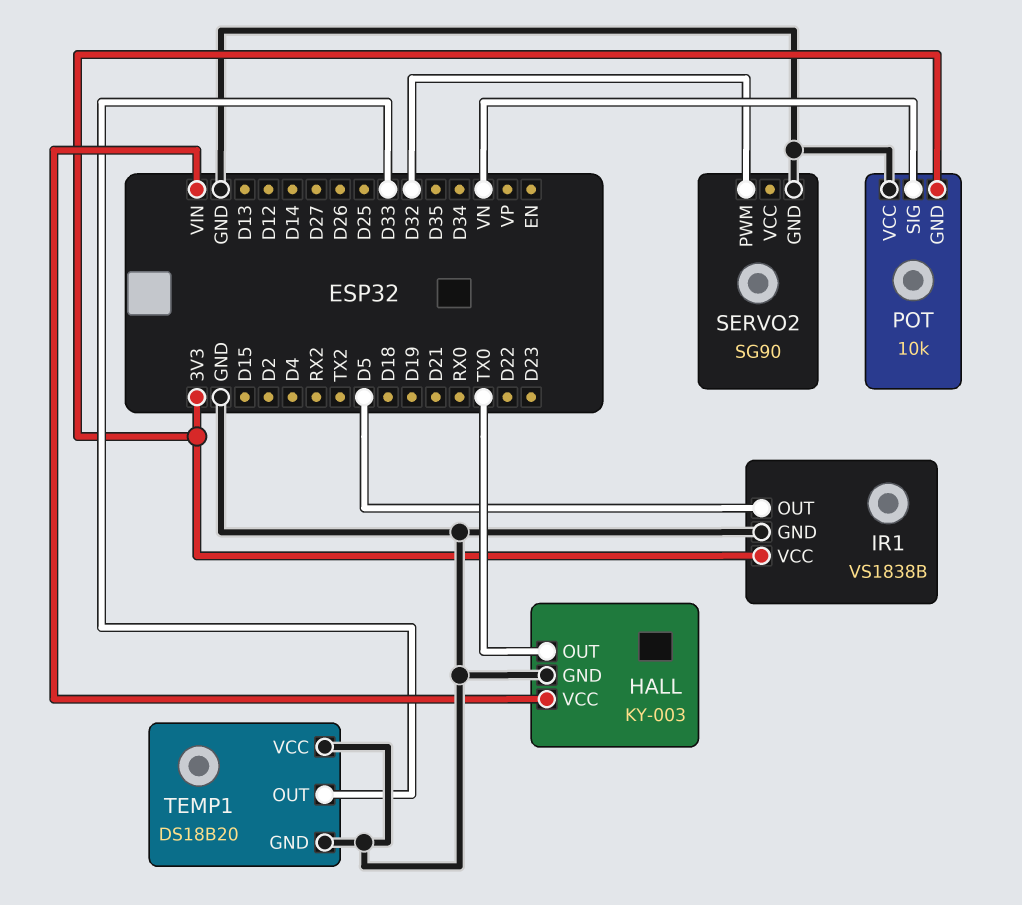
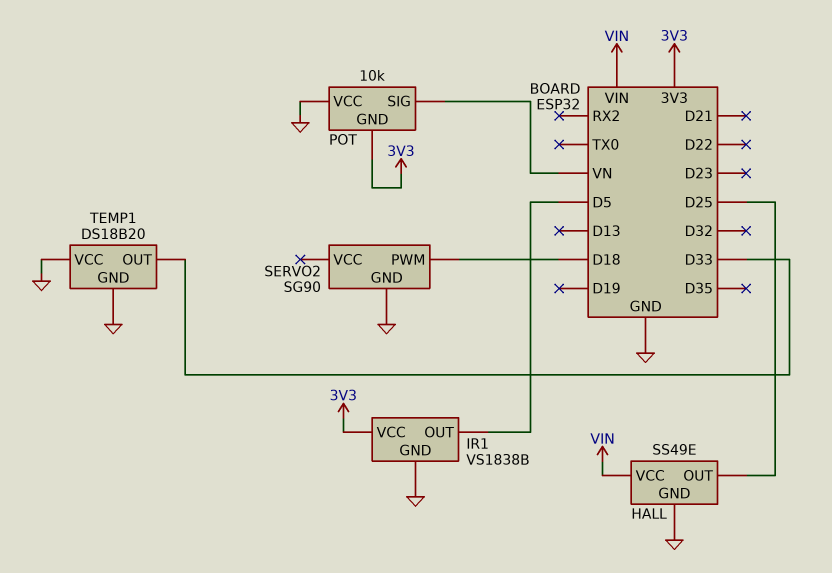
HALL: KY-003 -> SS49E
HALL pin OUT: TX0 -> D25
SERVO2 pin PWM: D32 -> D18

